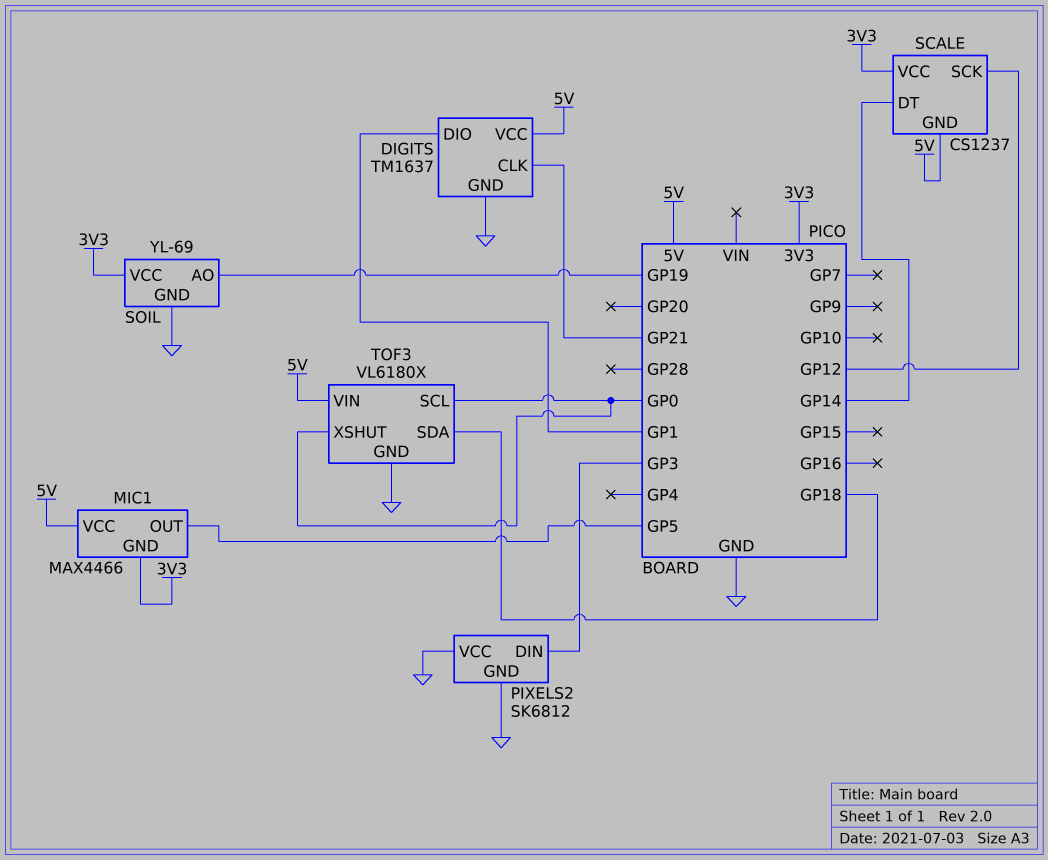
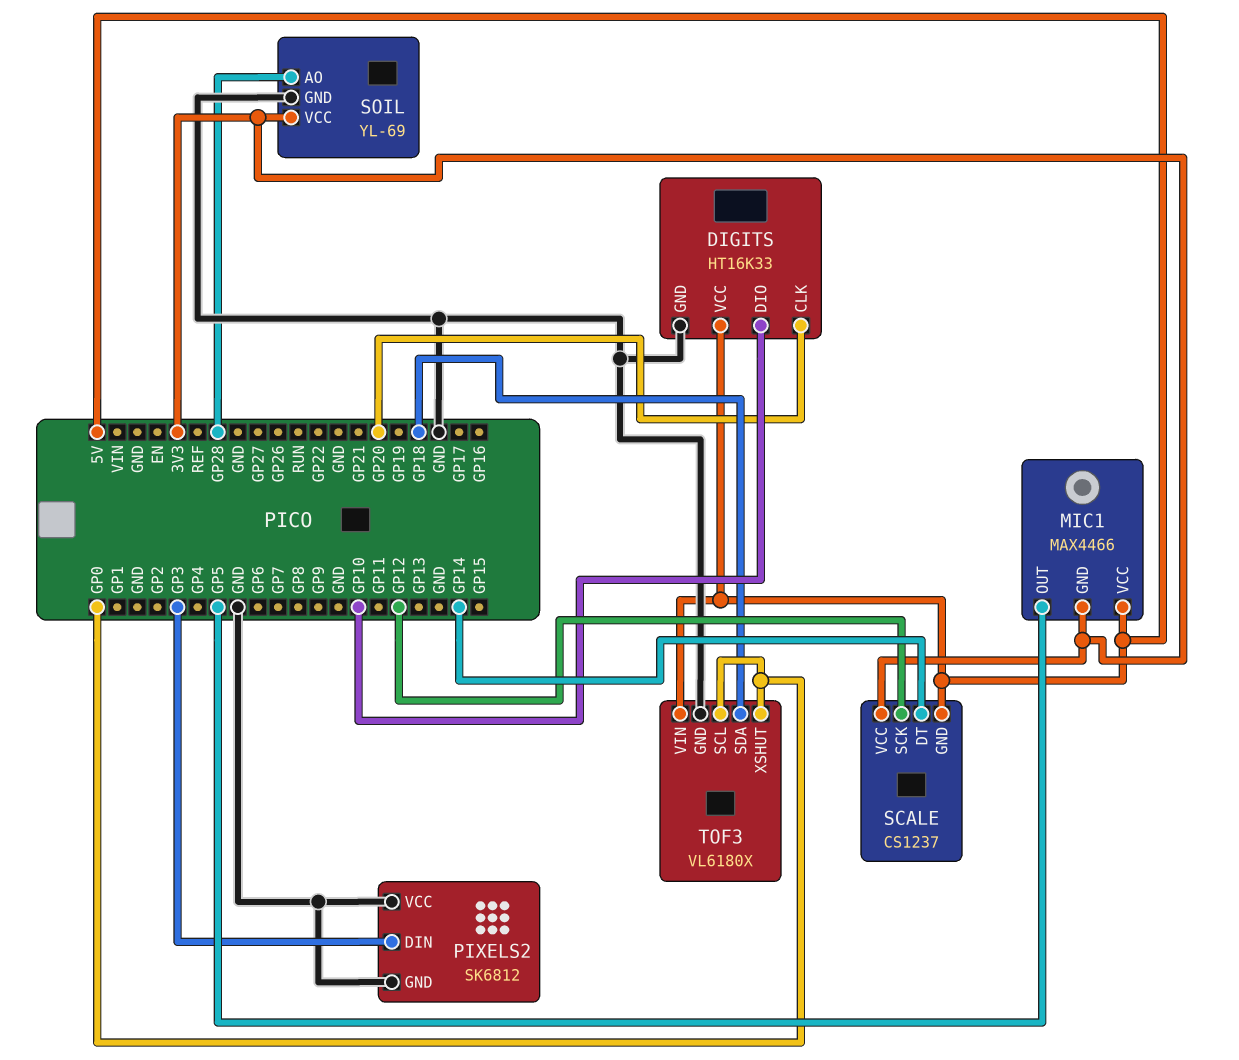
DIGITS: TM1637 -> HT16K33
DIGITS pin CLK: GP21 -> GP20
DIGITS pin DIO: GP1 -> GP10
SOIL pin AO: GP19 -> GP28

